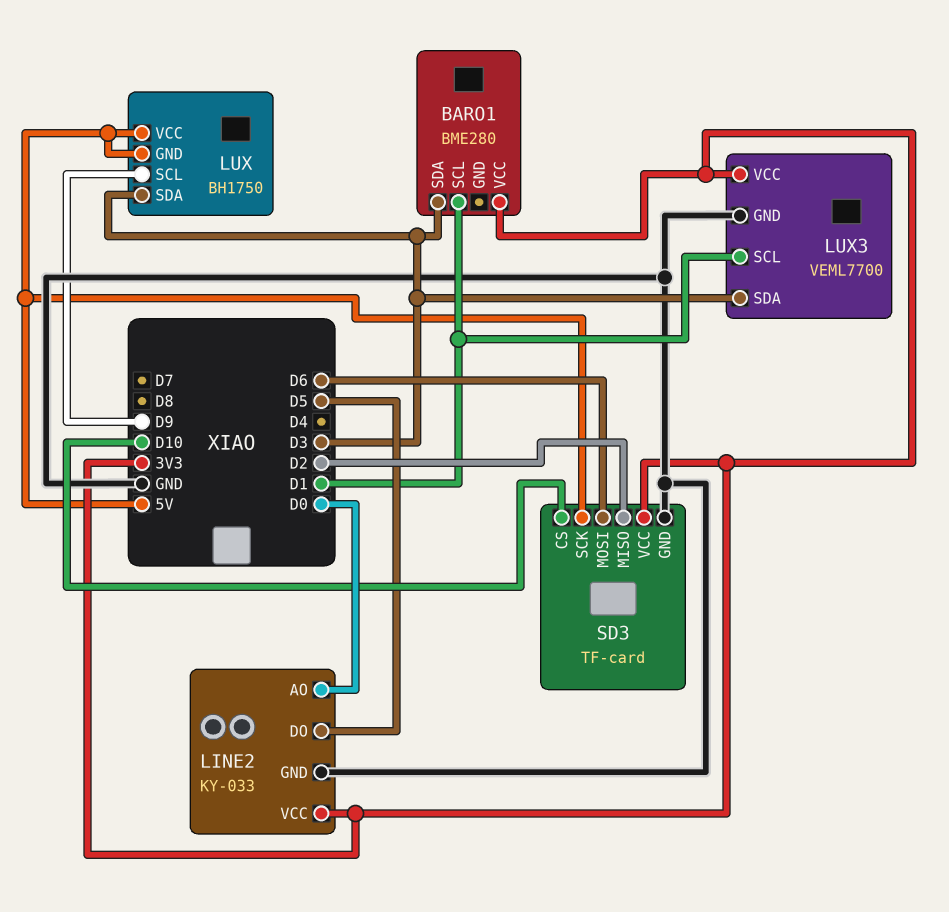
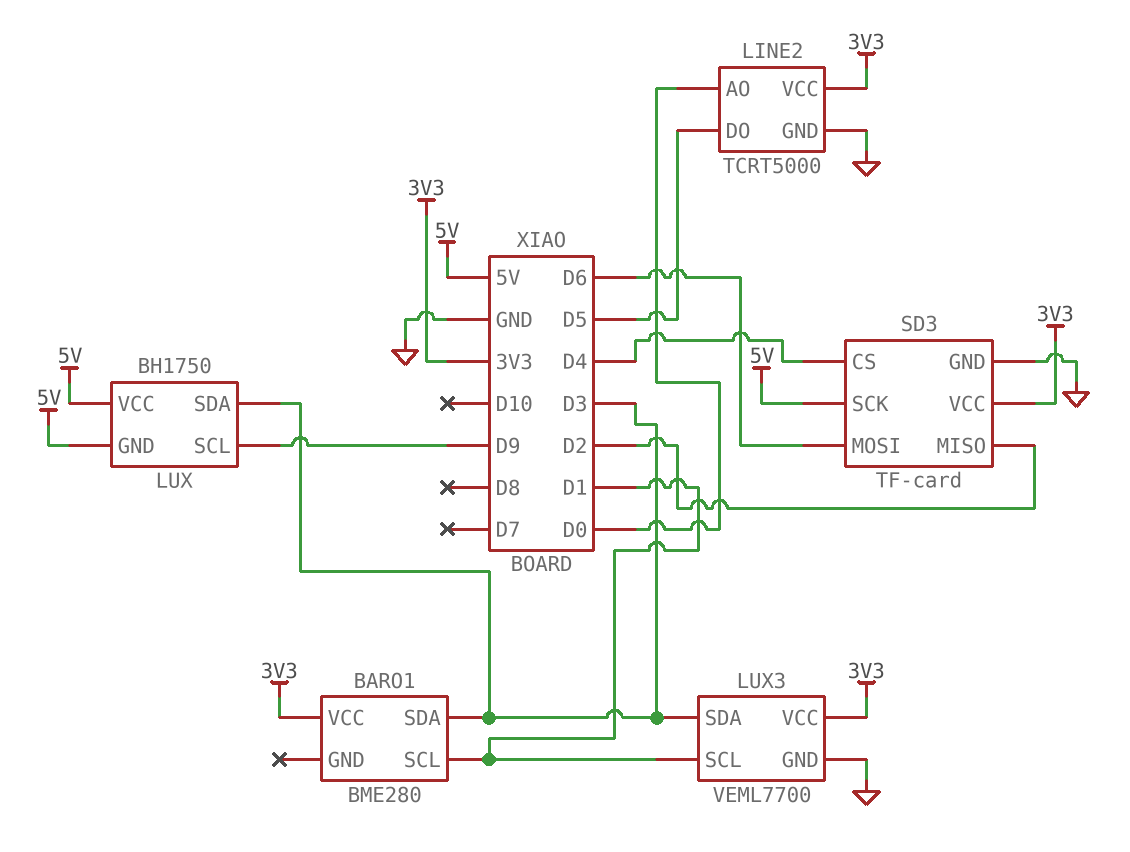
LINE2: KY-033 -> TCRT5000
SD3 pin CS: D10 -> D4

